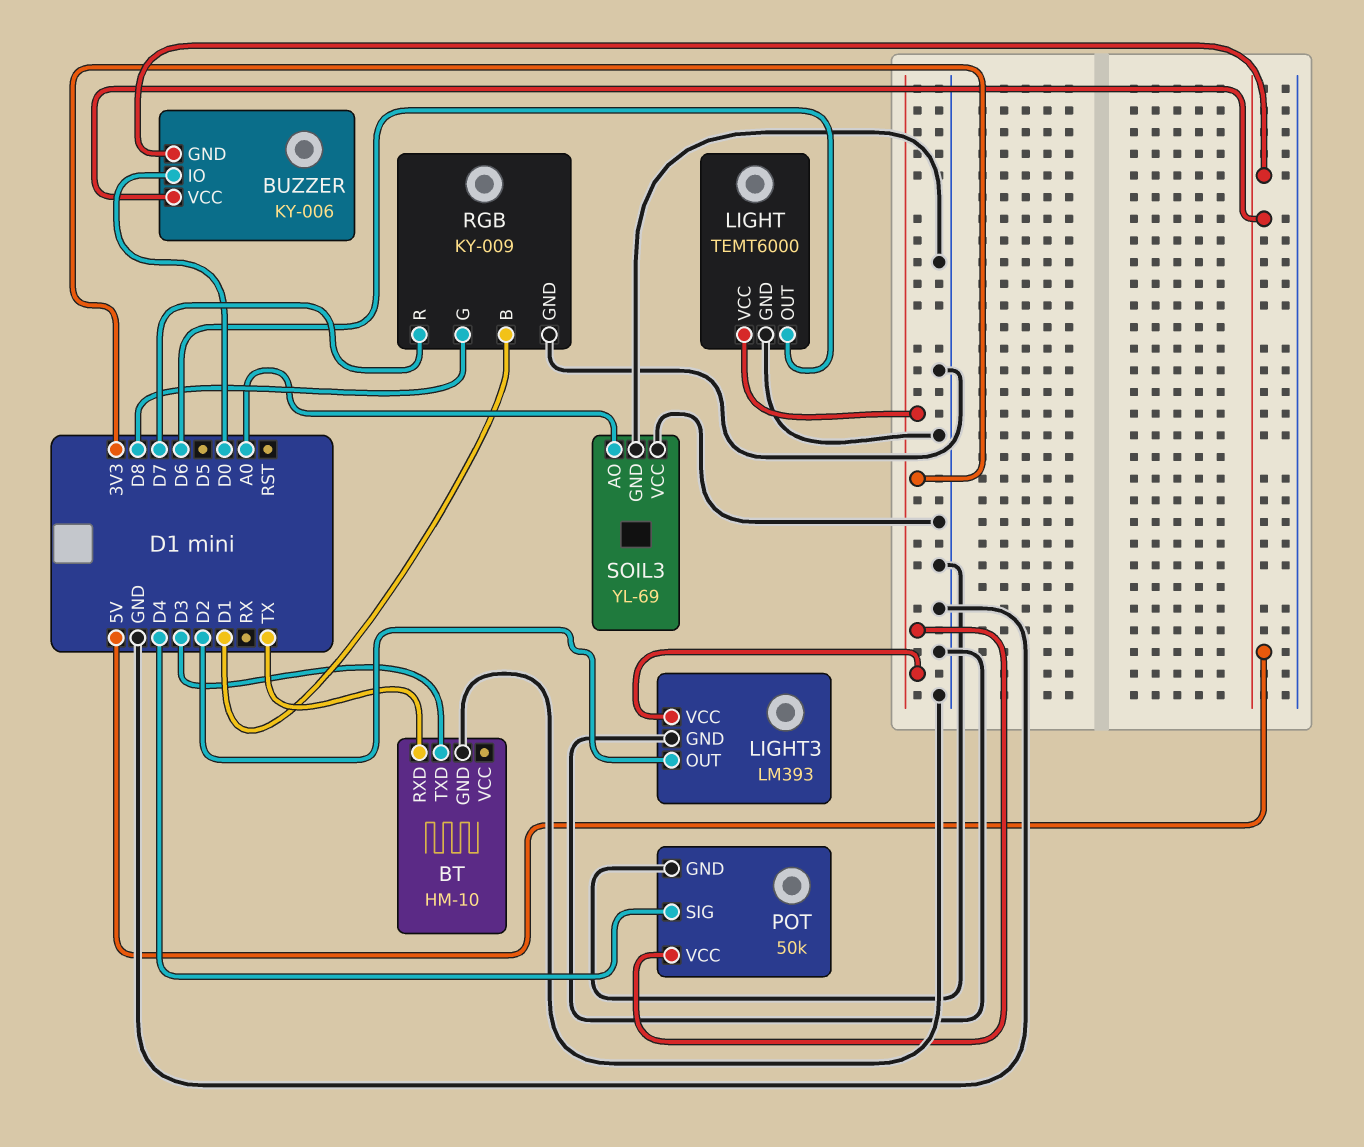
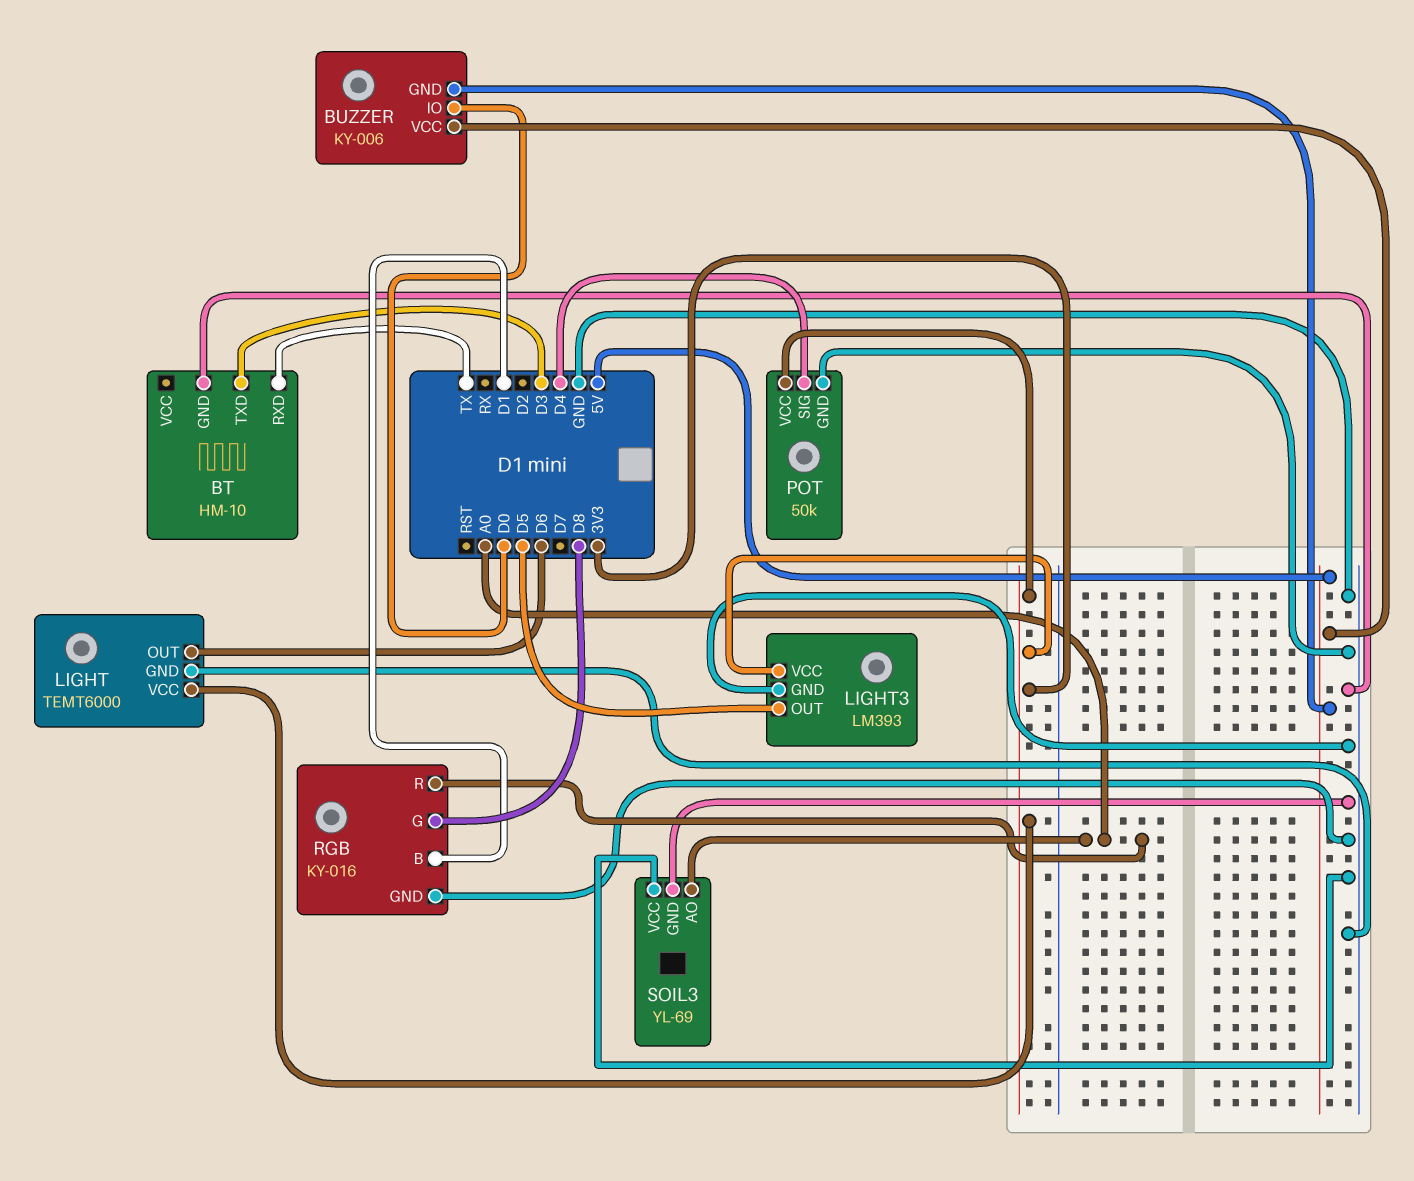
LIGHT3 pin OUT: D2 -> D5
RGB: KY-009 -> KY-016
RGB pin R: D7 -> A0

